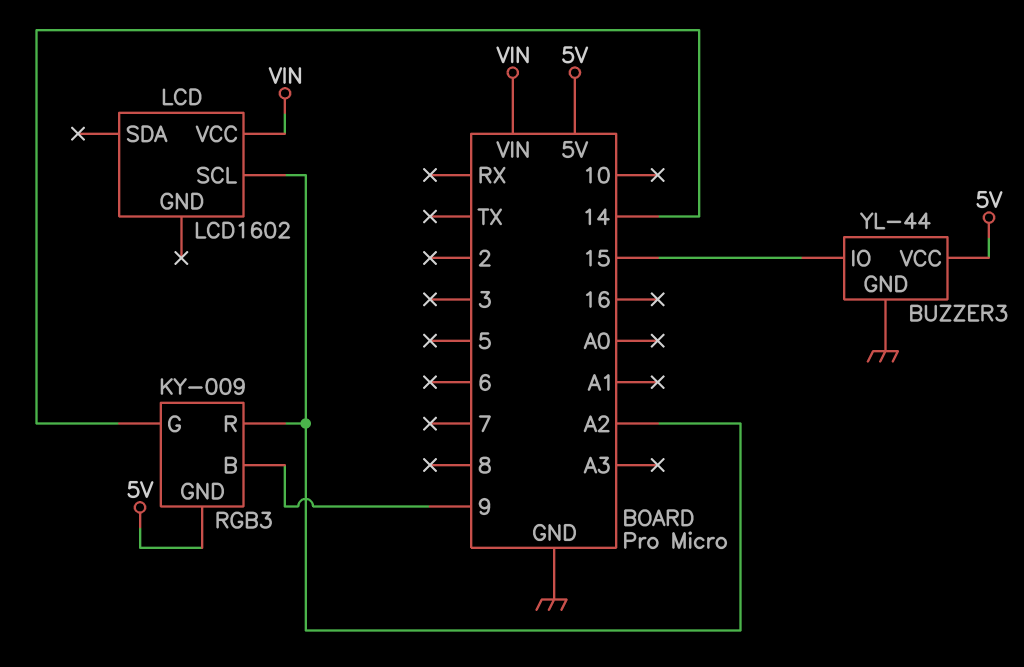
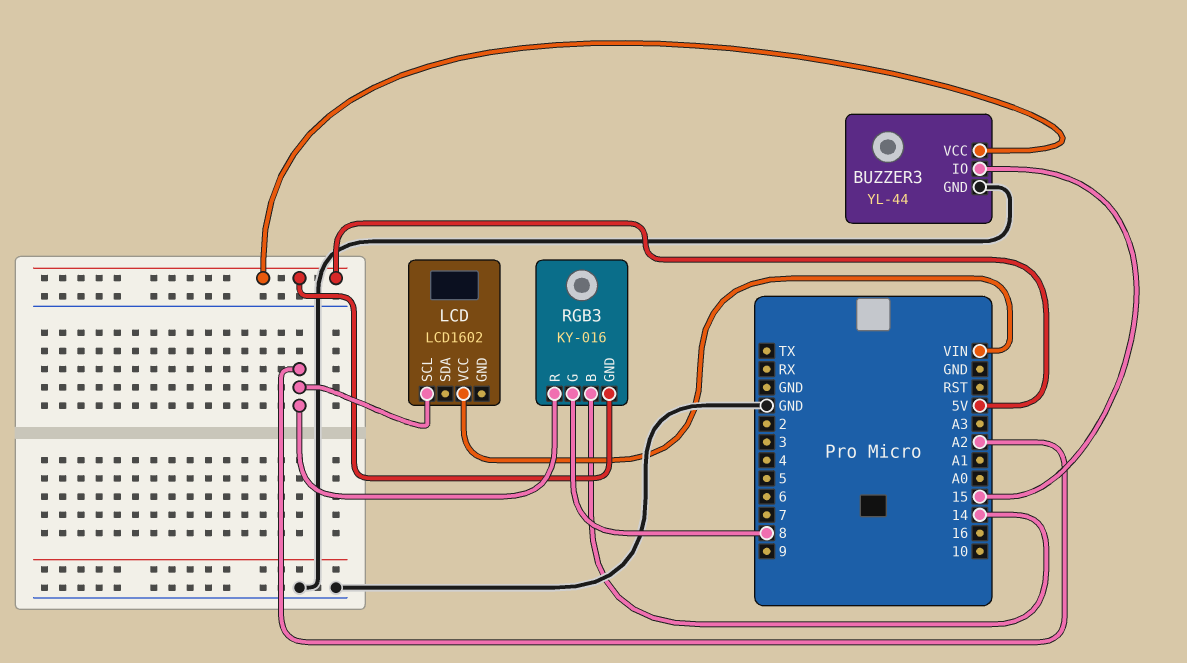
RGB3: KY-009 -> KY-016
RGB3 pin B: 9 -> 14
RGB3 pin G: 14 -> 8

